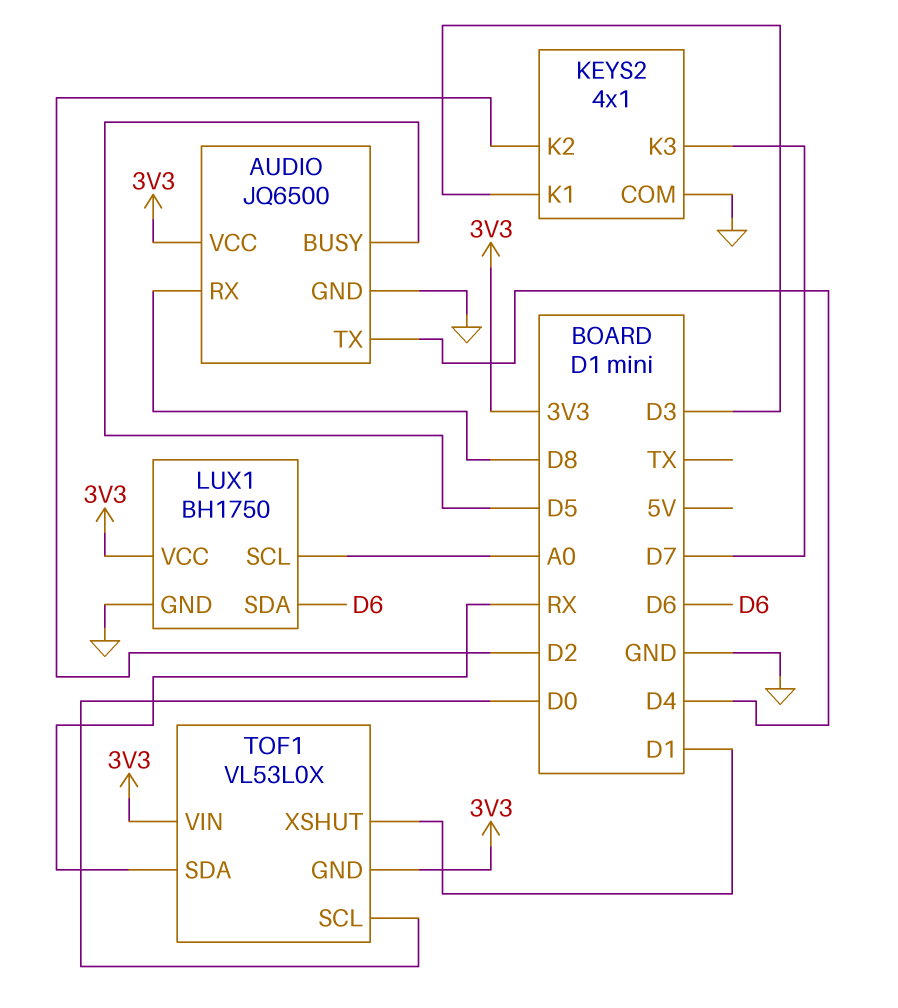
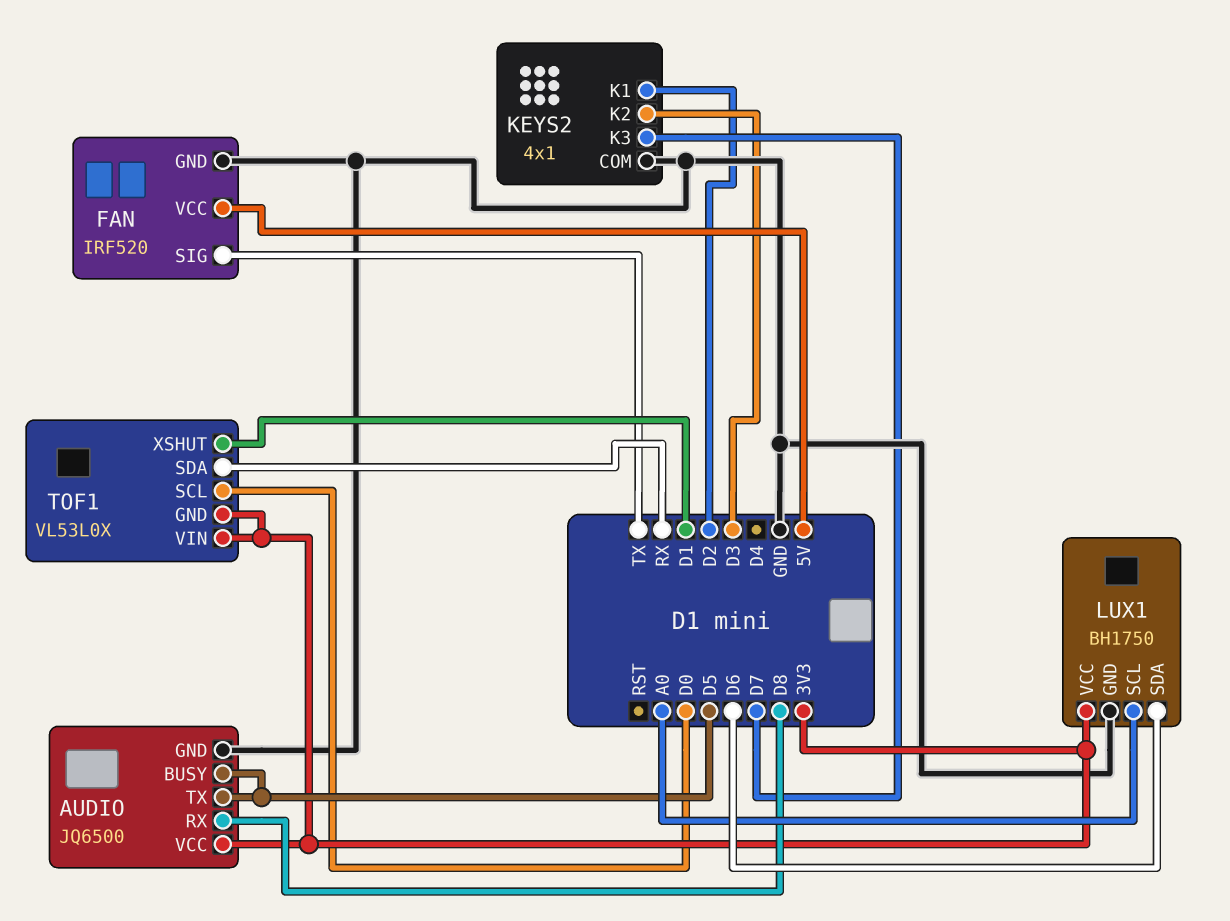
AUDIO pin TX: D4 -> D5
FAN: none -> IRF520
FAN pin GND: none -> GND
FAN pin SIG: none -> TX
FAN pin VCC: none -> 5V
KEYS2 pin K1: D3 -> D2
KEYS2 pin K2: D2 -> D3

